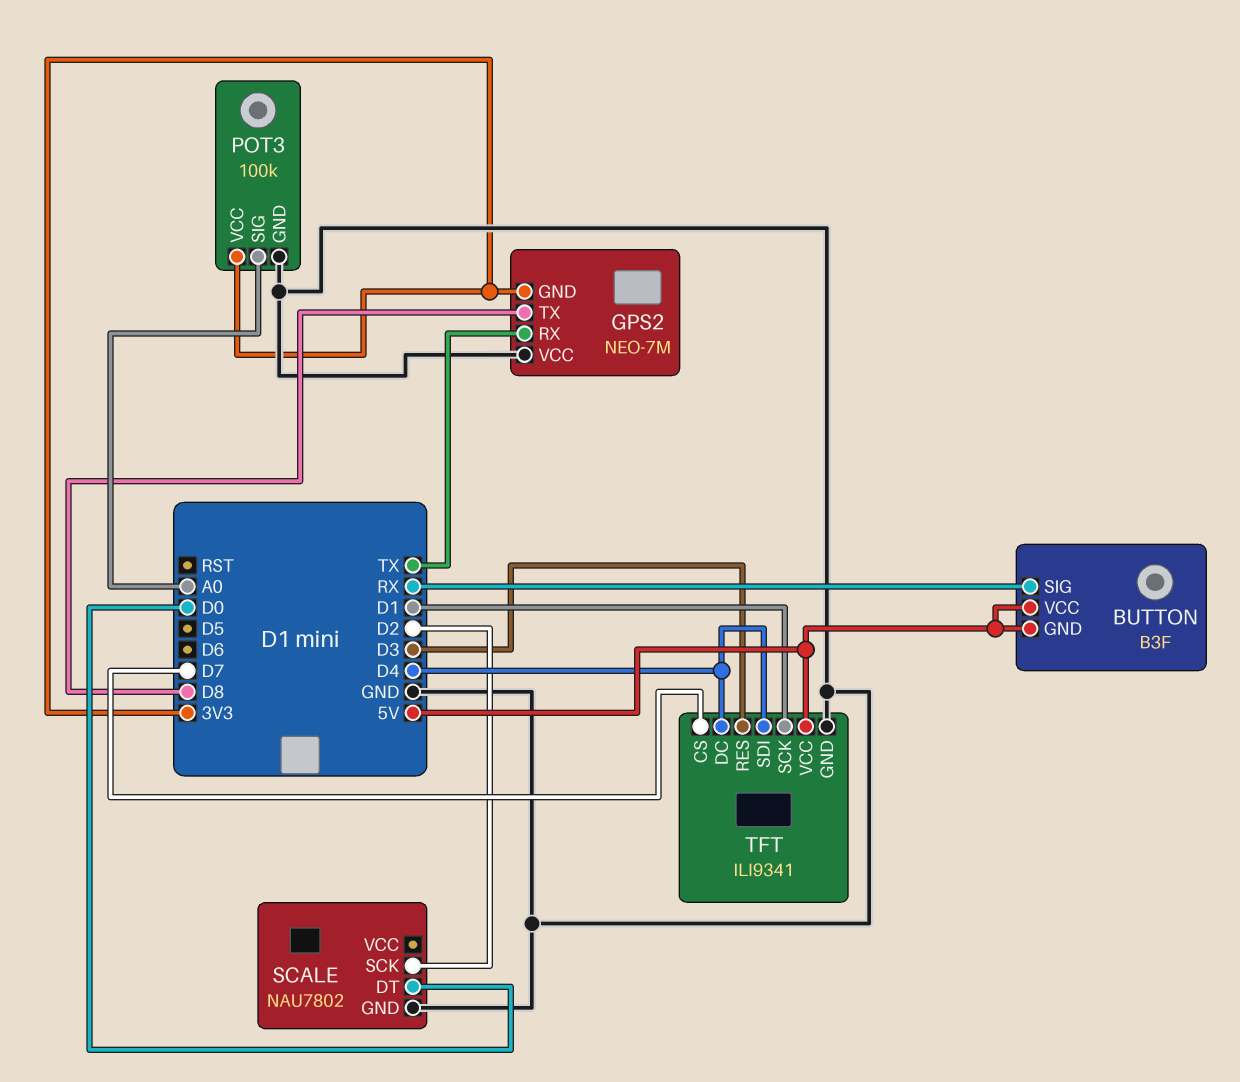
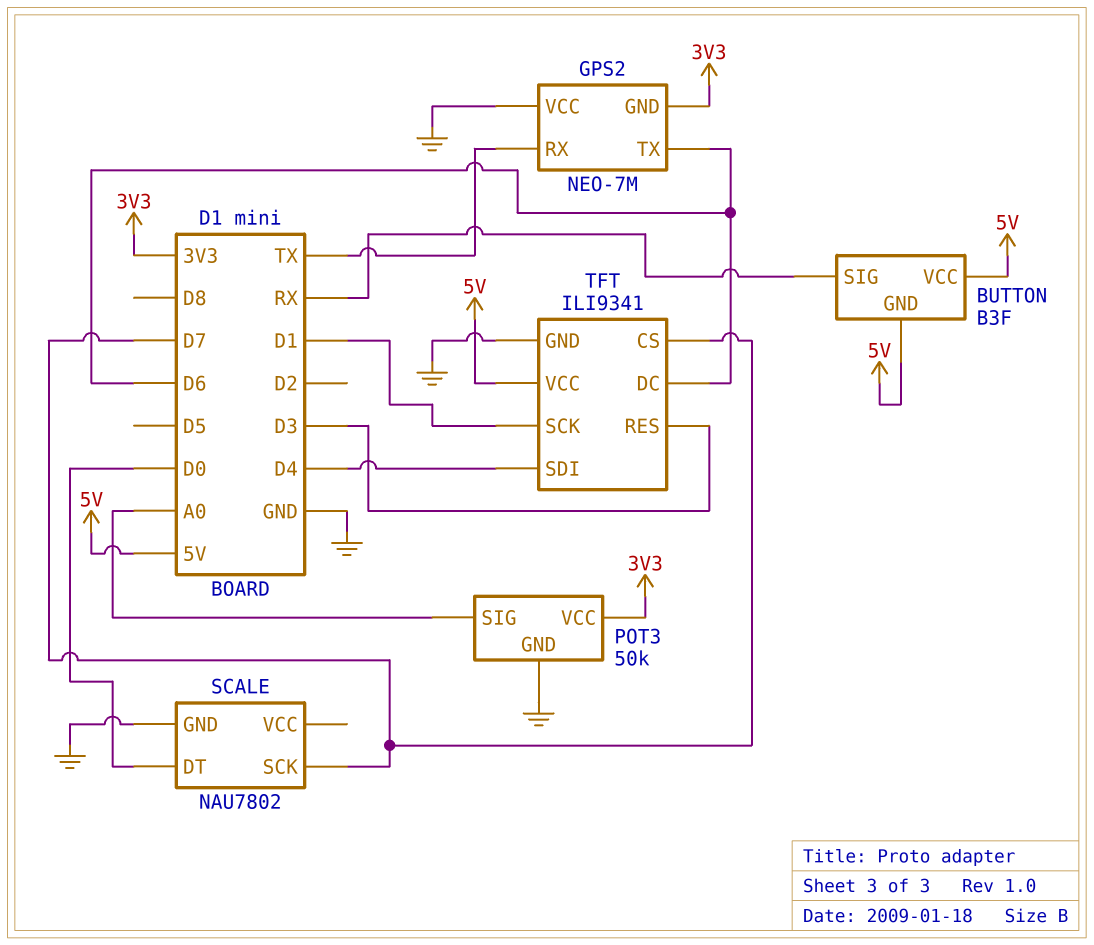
GPS2 pin TX: D8 -> D6
POT3: 100k -> 50k
SCALE pin SCK: D2 -> D7
TFT pin DC: D4 -> D6

